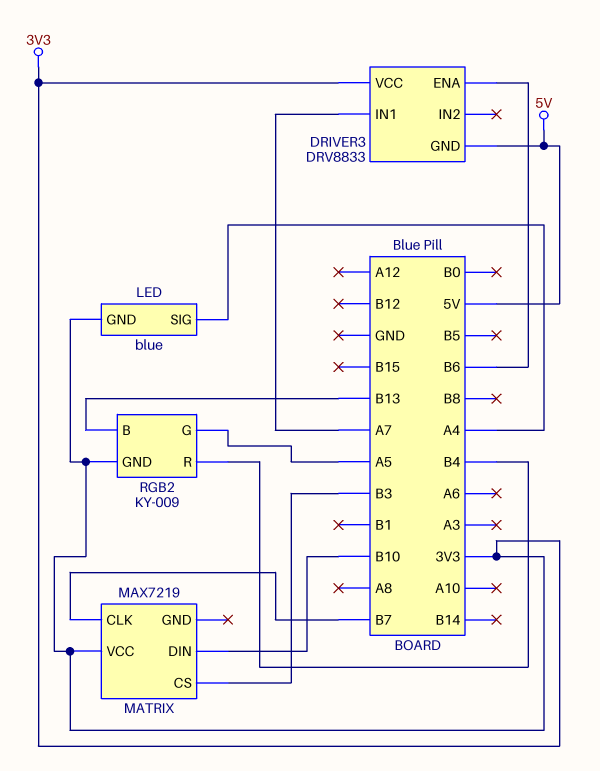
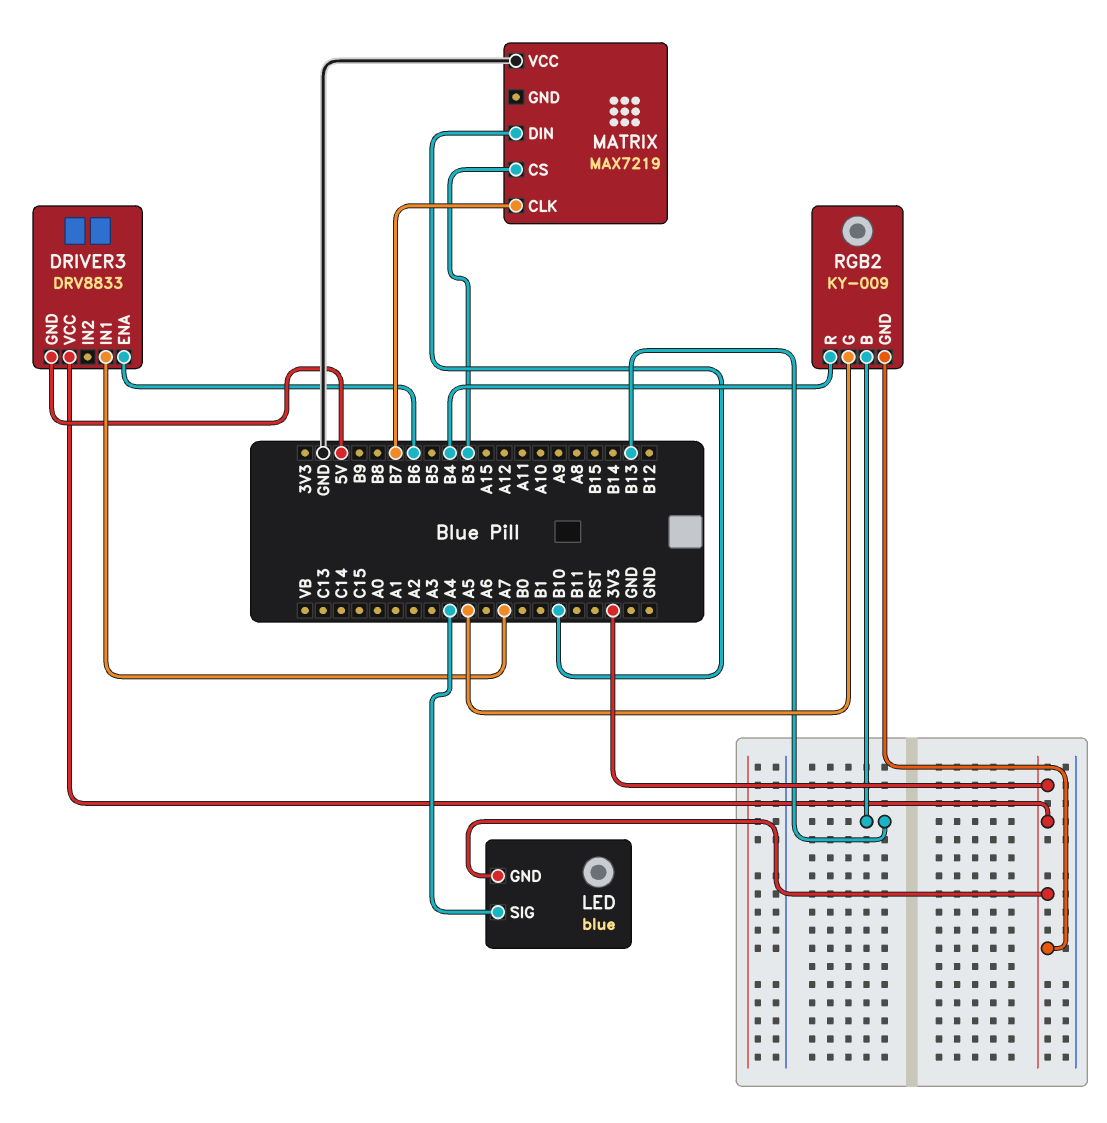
MATRIX pin VCC: 3V3 -> GND

